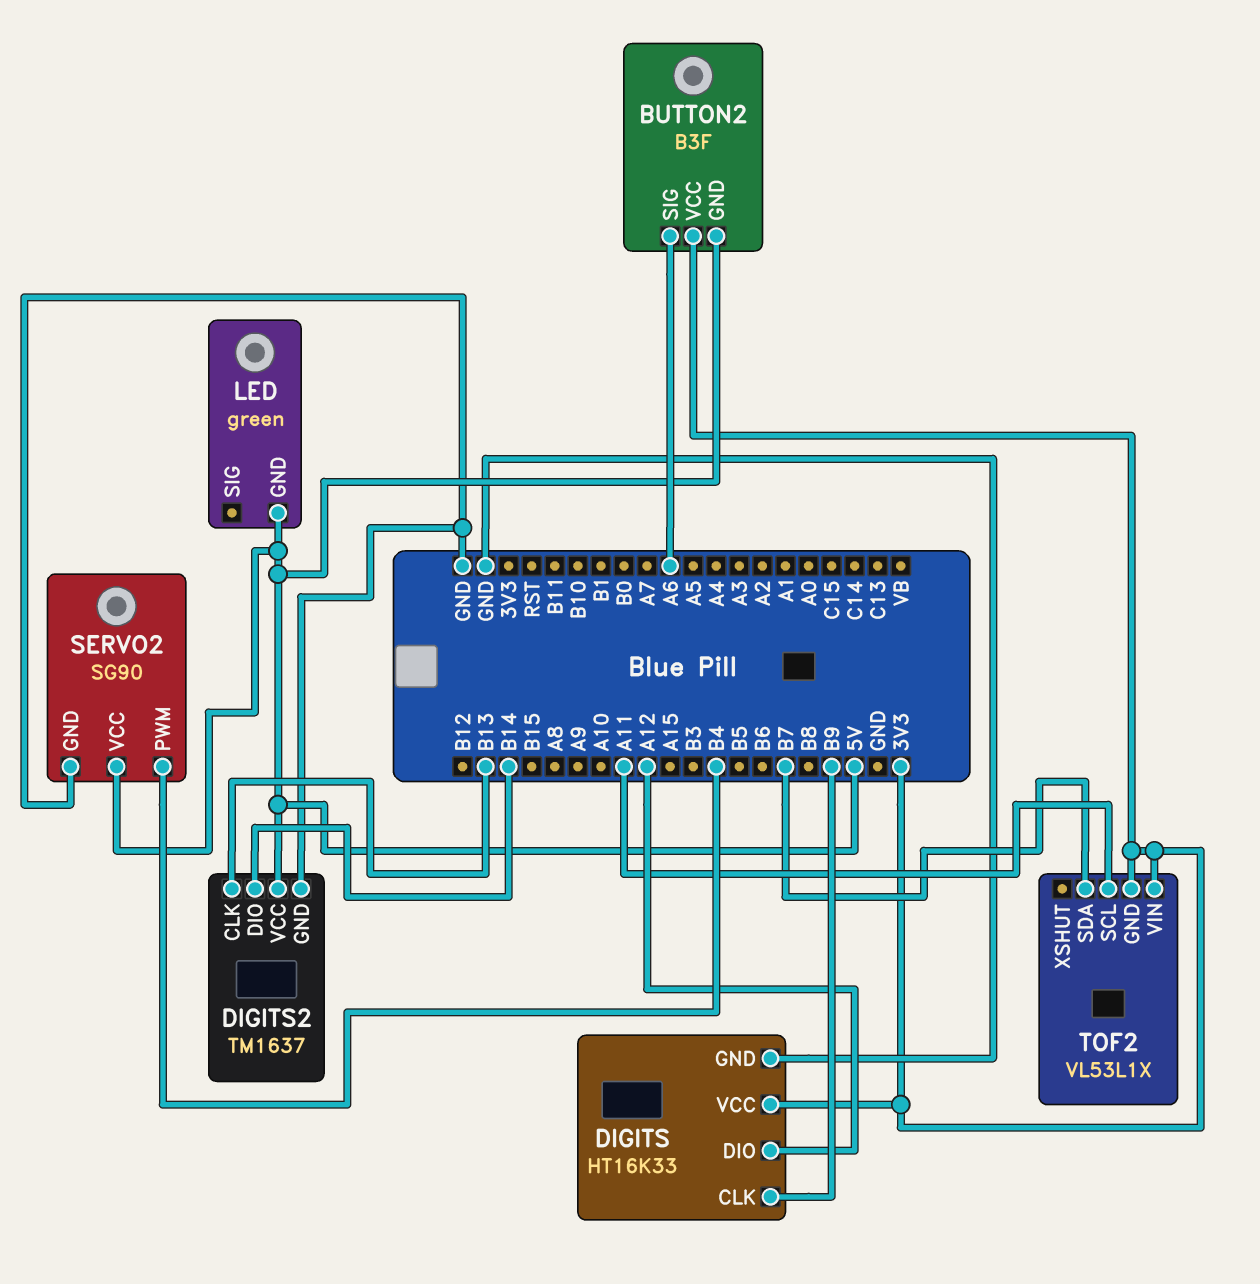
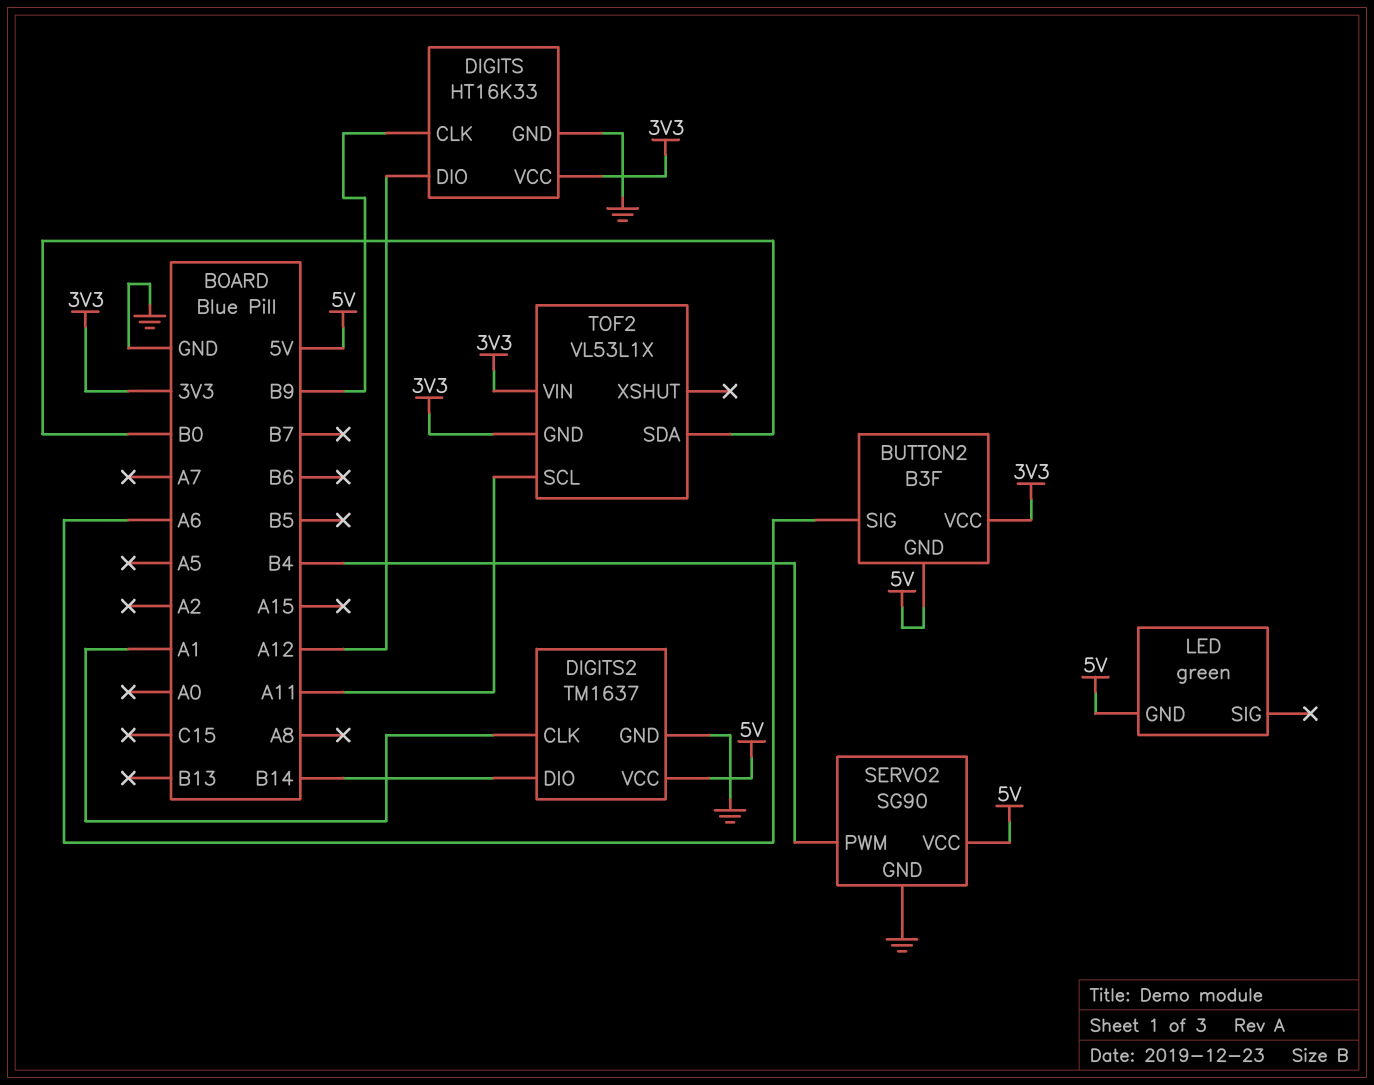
DIGITS2 pin CLK: B13 -> A1
TOF2 pin SDA: B7 -> B0

